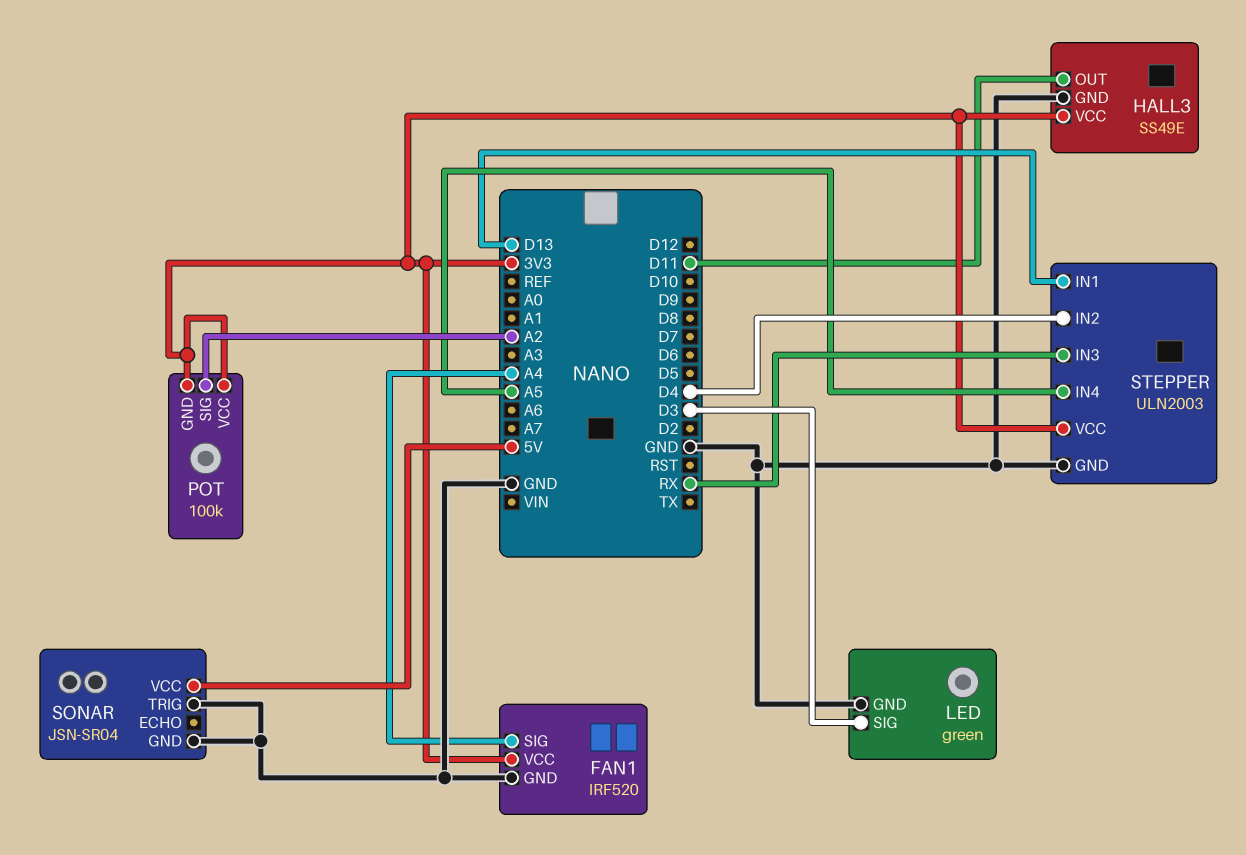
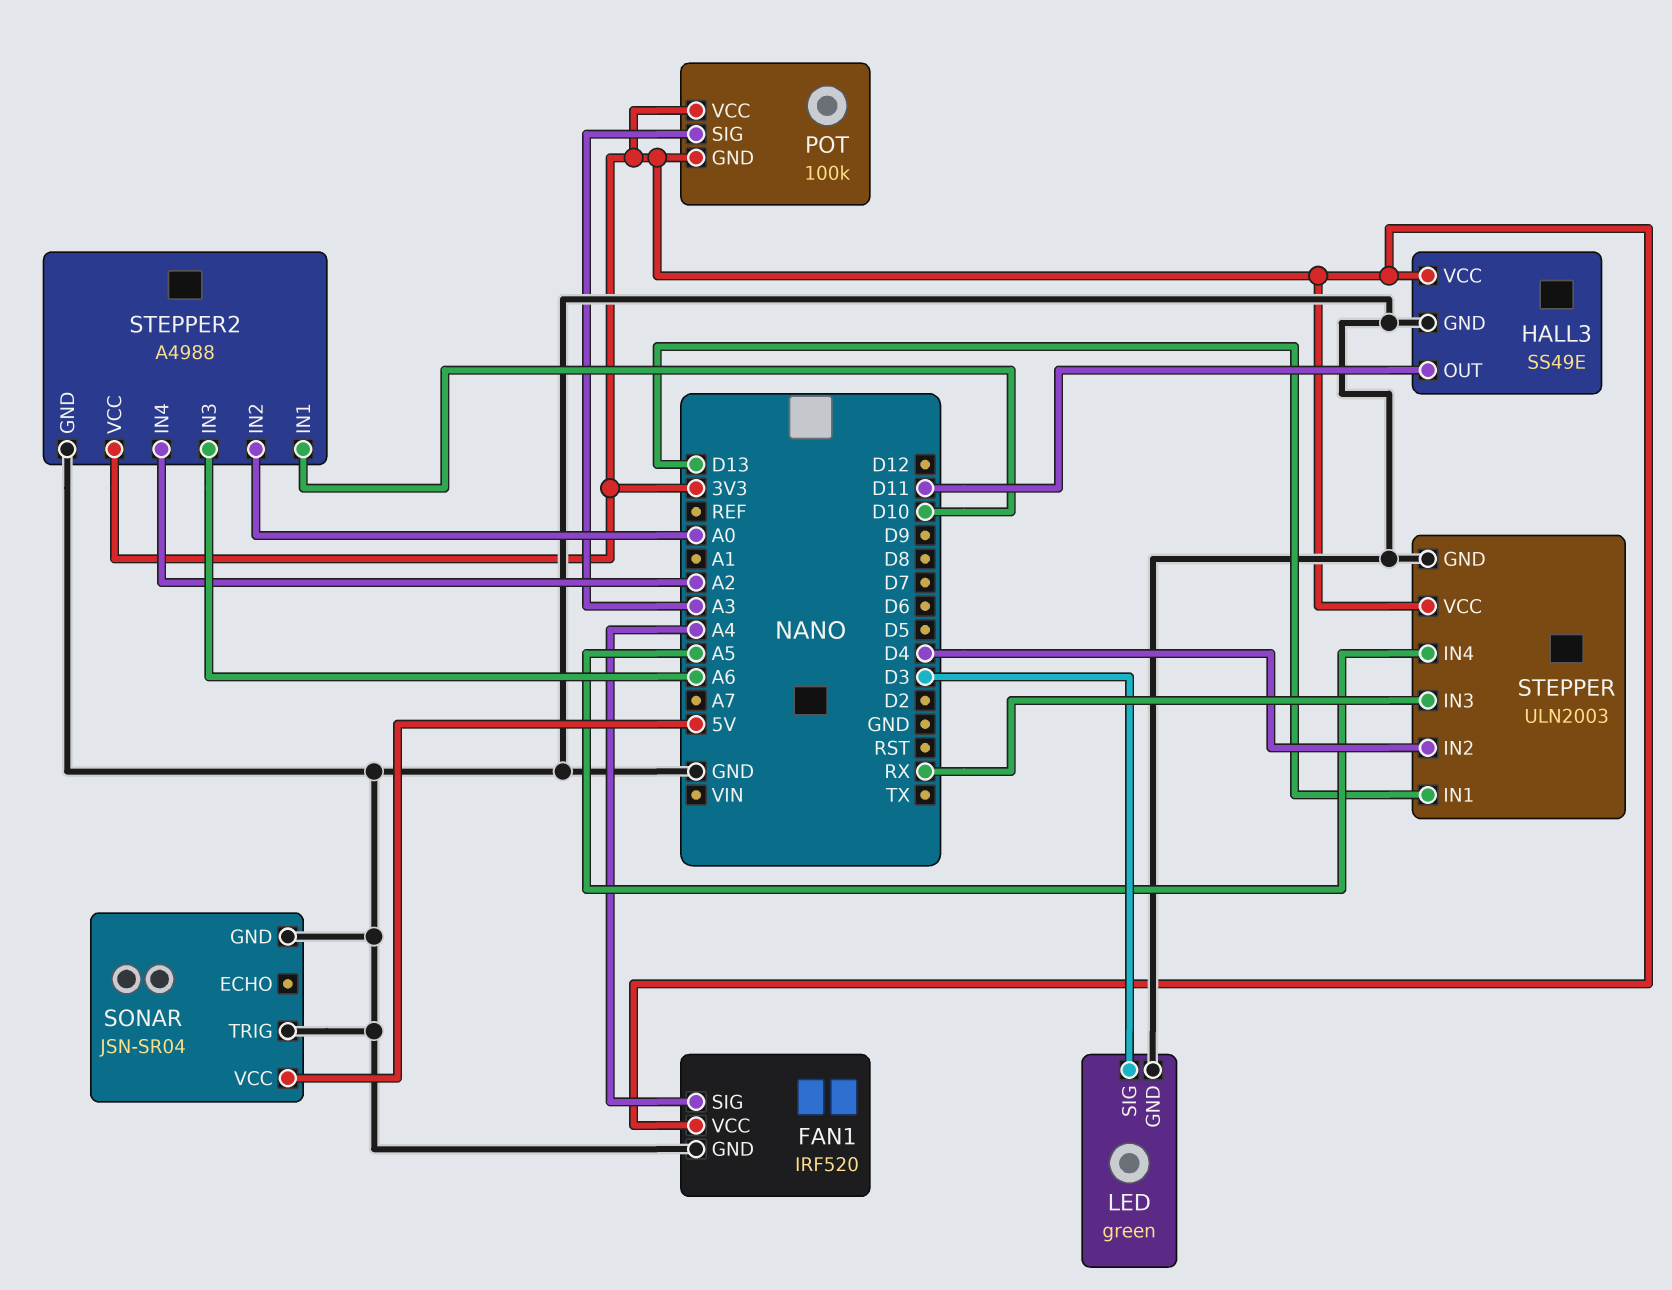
POT pin SIG: A2 -> A3
STEPPER2: none -> A4988
STEPPER2 pin GND: none -> GND
STEPPER2 pin IN1: none -> D10
STEPPER2 pin IN2: none -> A0
STEPPER2 pin IN3: none -> A6
STEPPER2 pin IN4: none -> A2
STEPPER2 pin VCC: none -> 3V3

